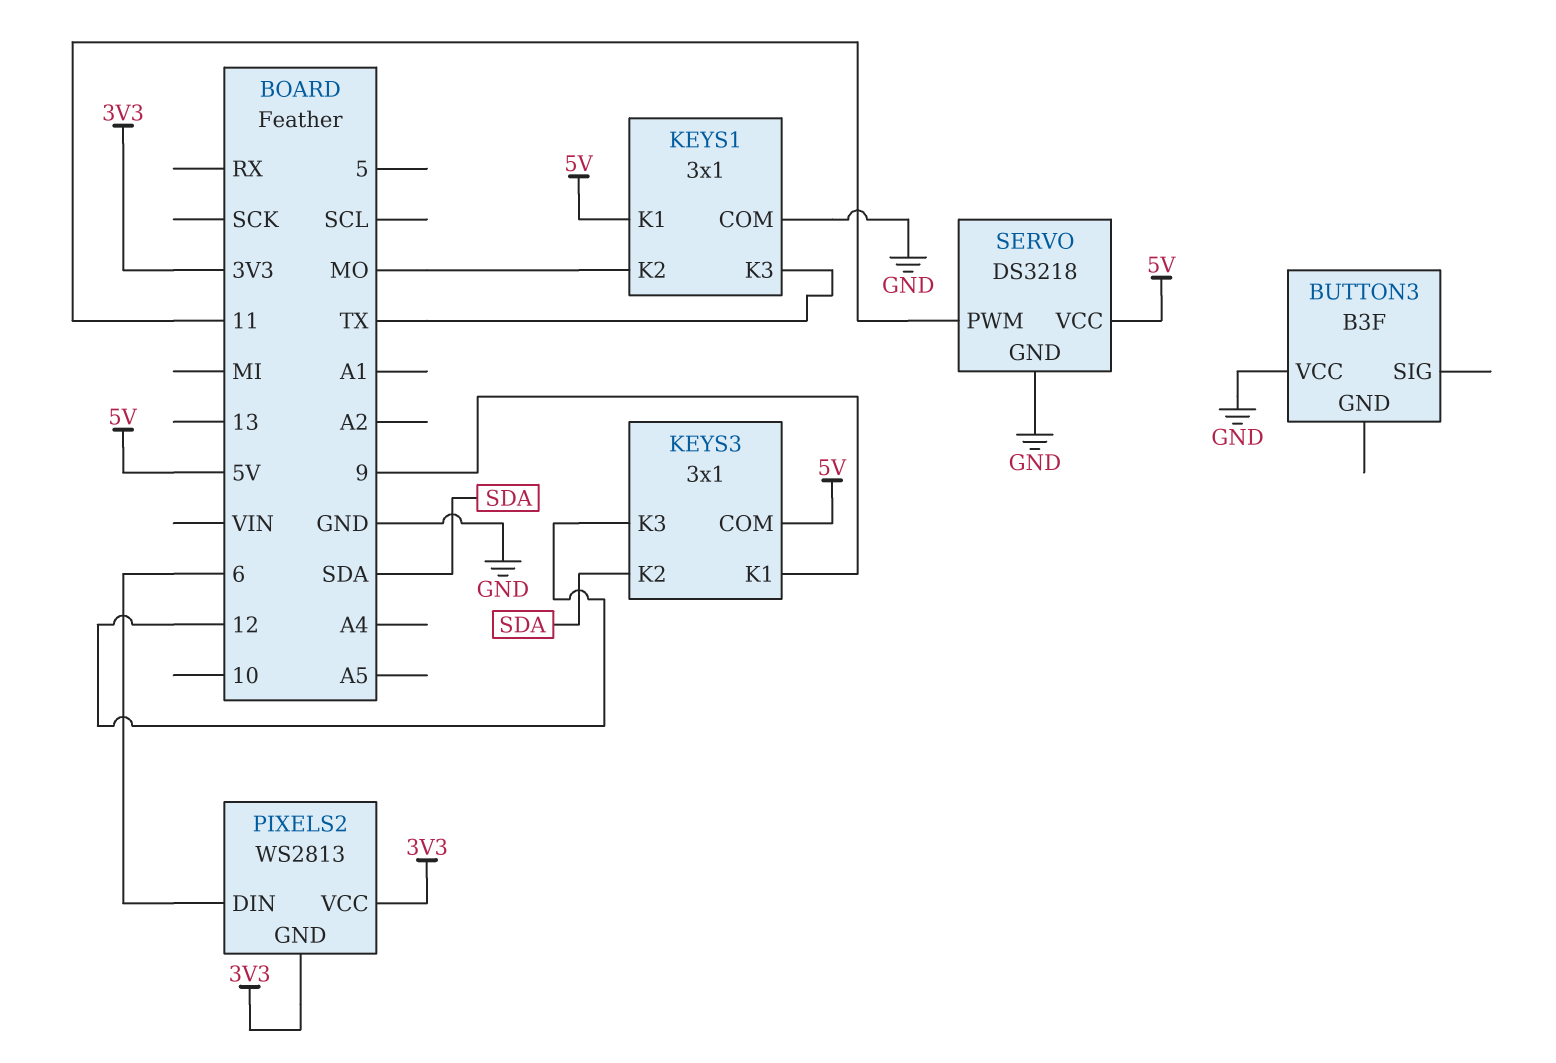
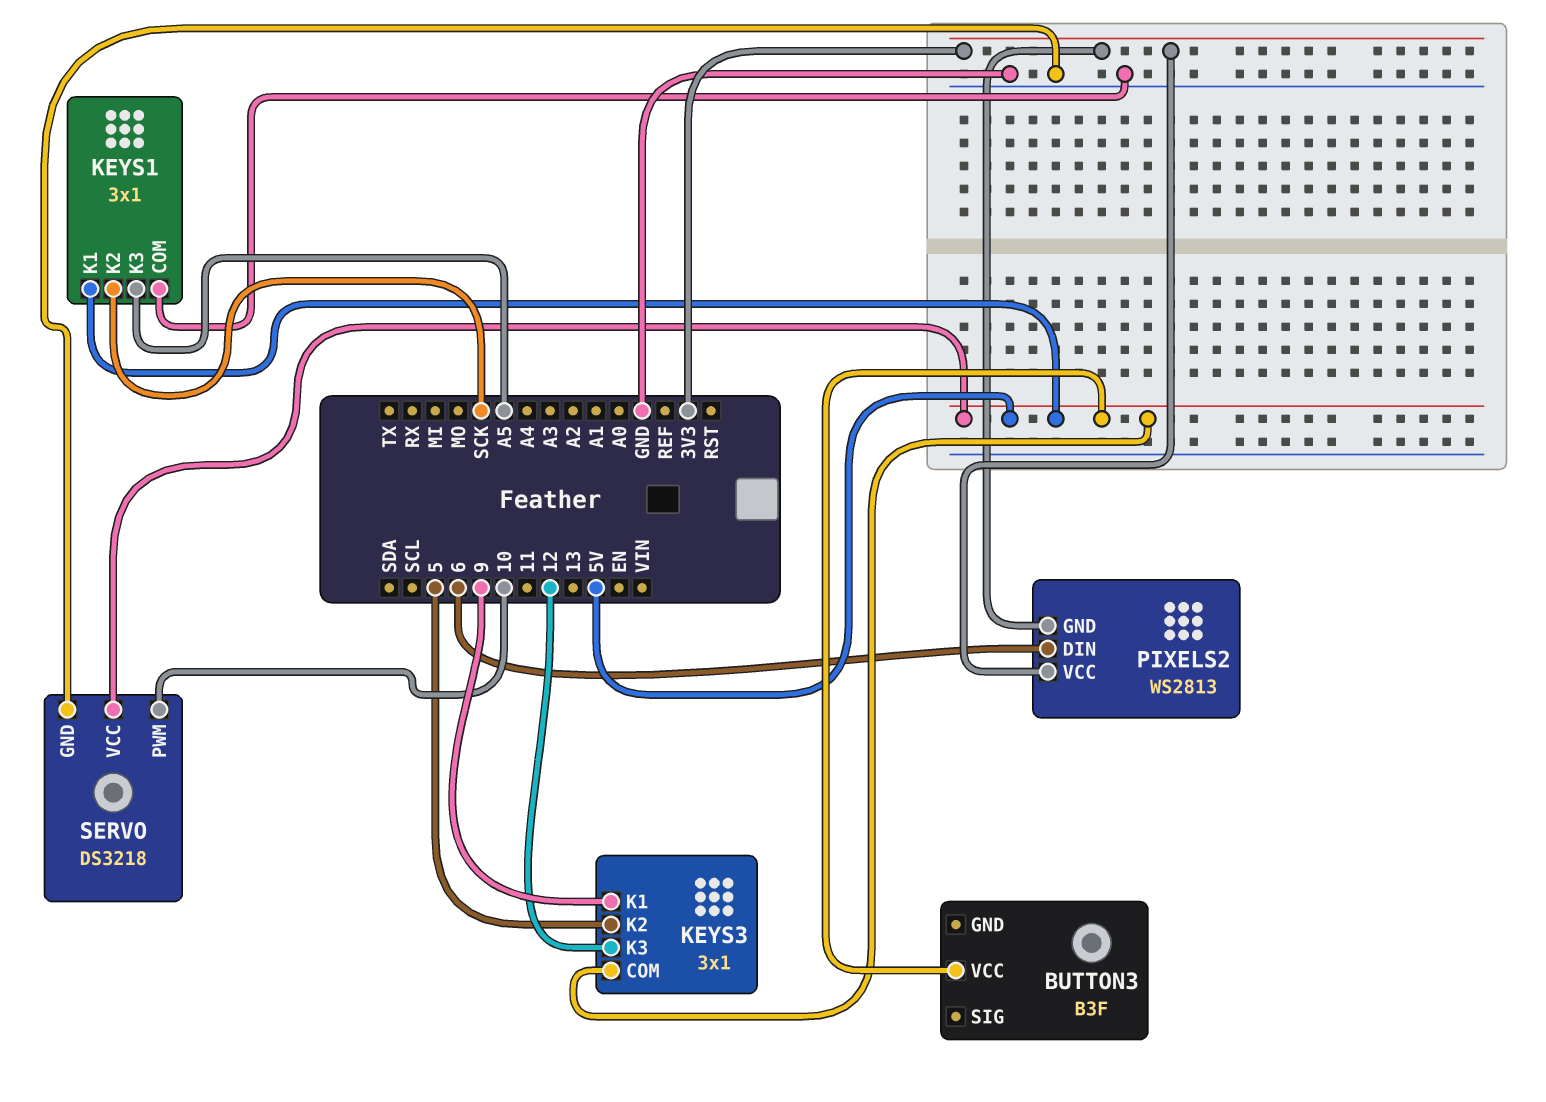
BUTTON3 pin VCC: GND -> 5V
KEYS1 pin K2: MO -> SCK
KEYS1 pin K3: TX -> A5
KEYS3 pin K2: SDA -> 5
SERVO pin PWM: 11 -> 10

